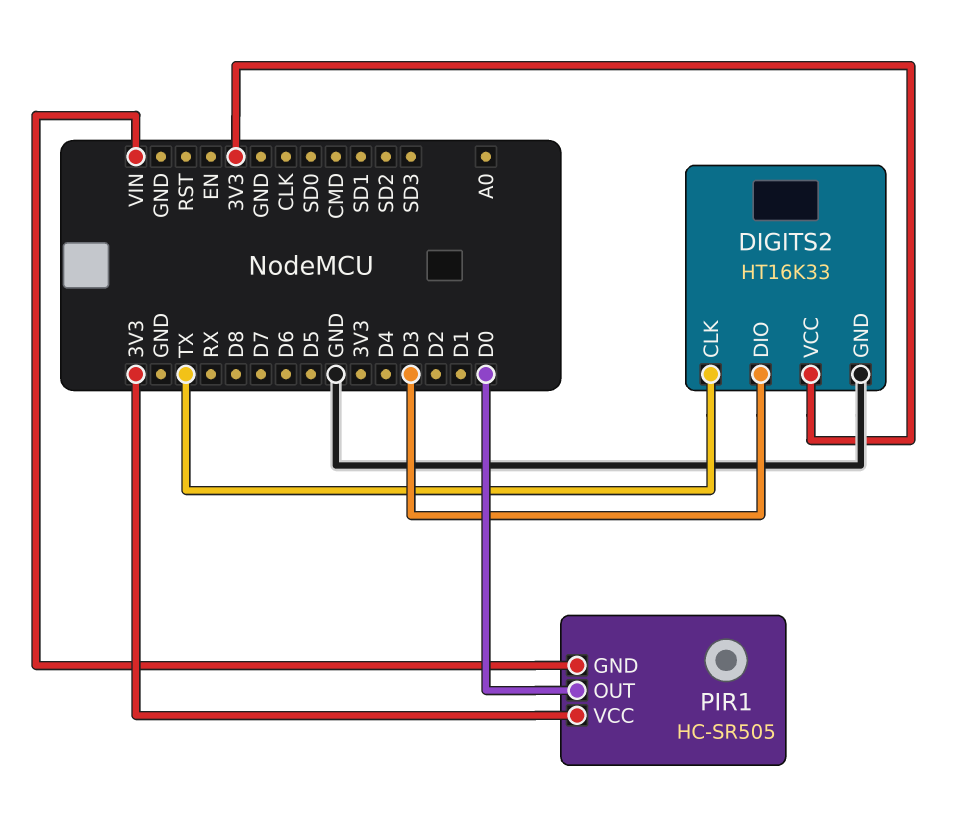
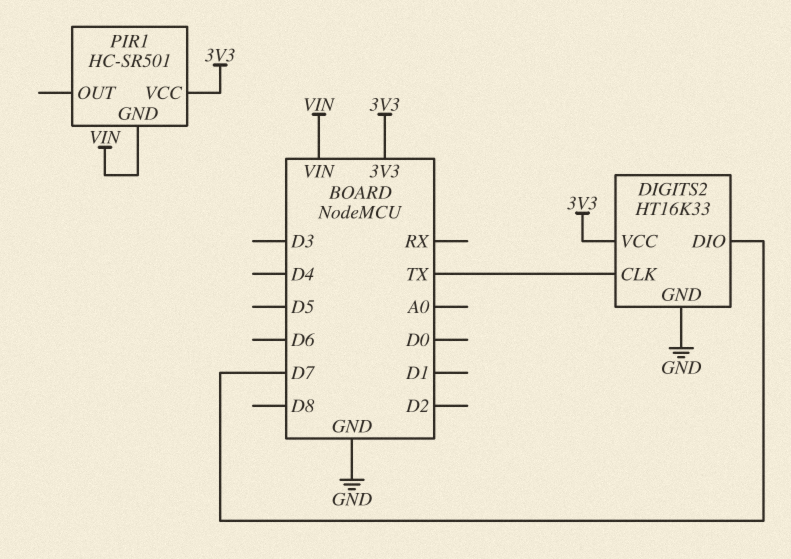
DIGITS2 pin DIO: D3 -> D7
PIR1: HC-SR505 -> HC-SR501
PIR1 pin OUT: D0 -> none

